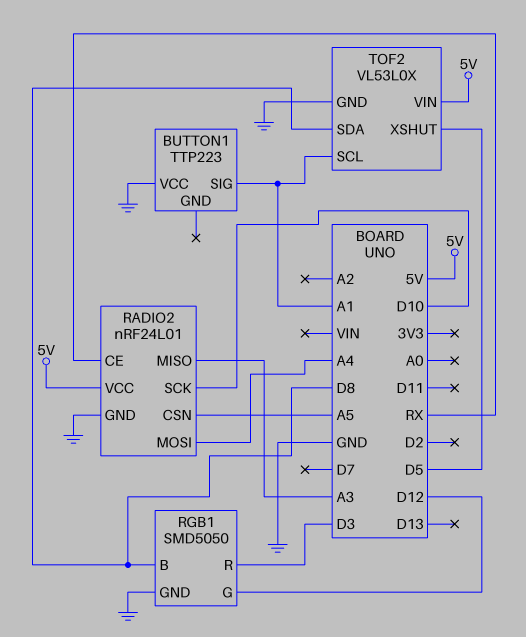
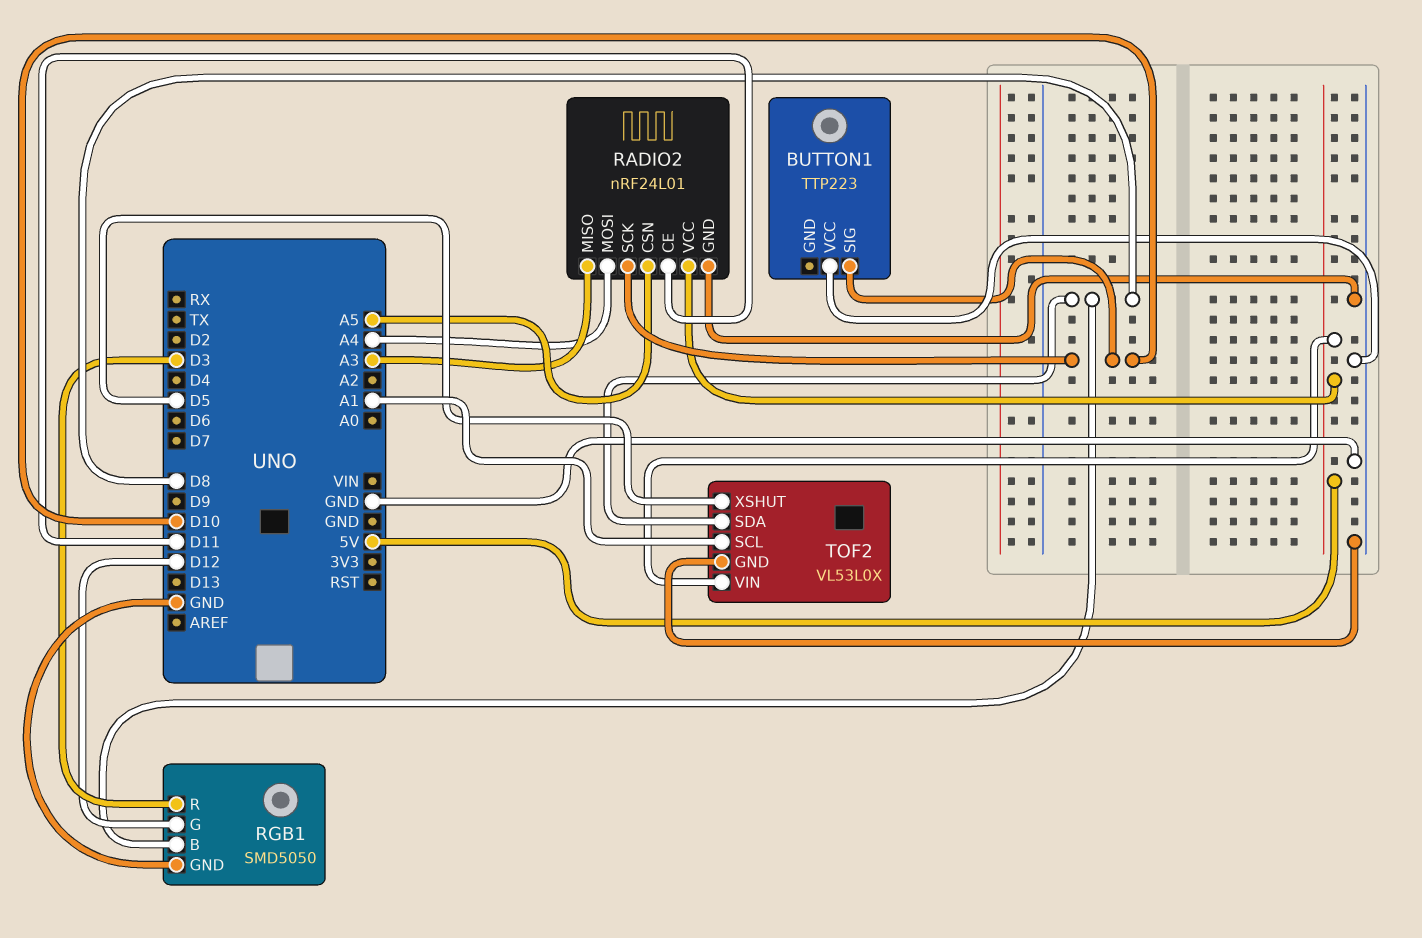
BUTTON1 pin SIG: A1 -> D10
RADIO2 pin CE: RX -> D11

